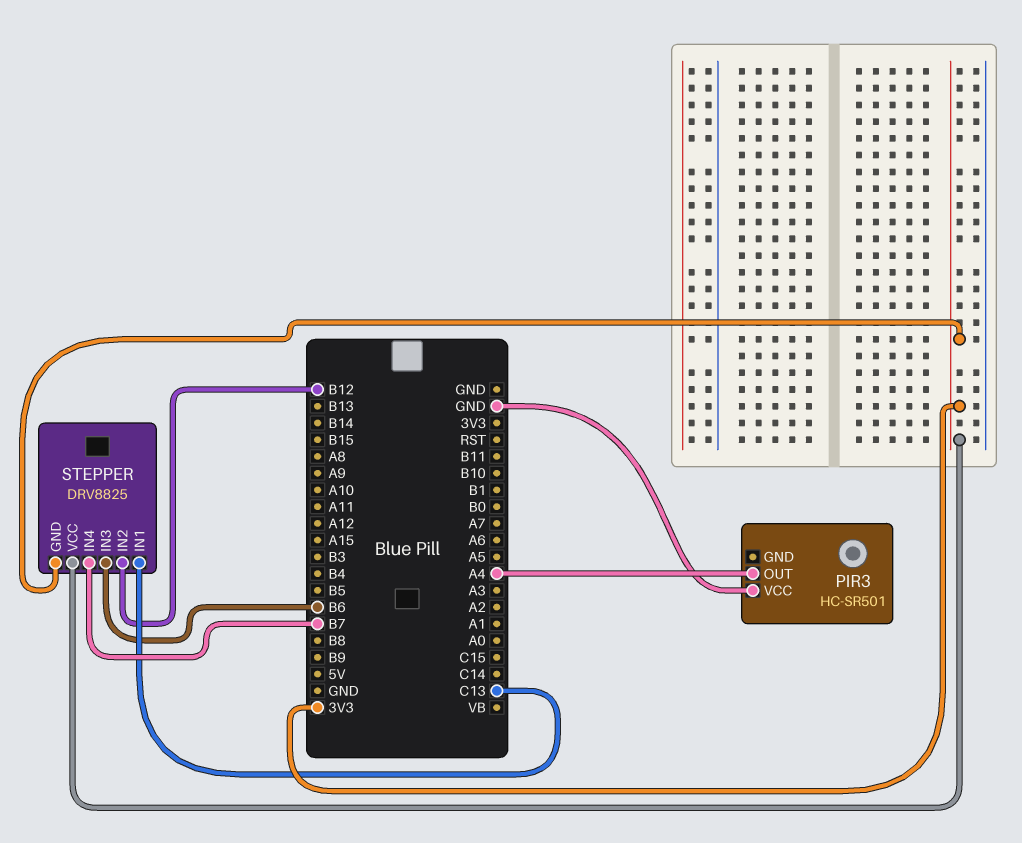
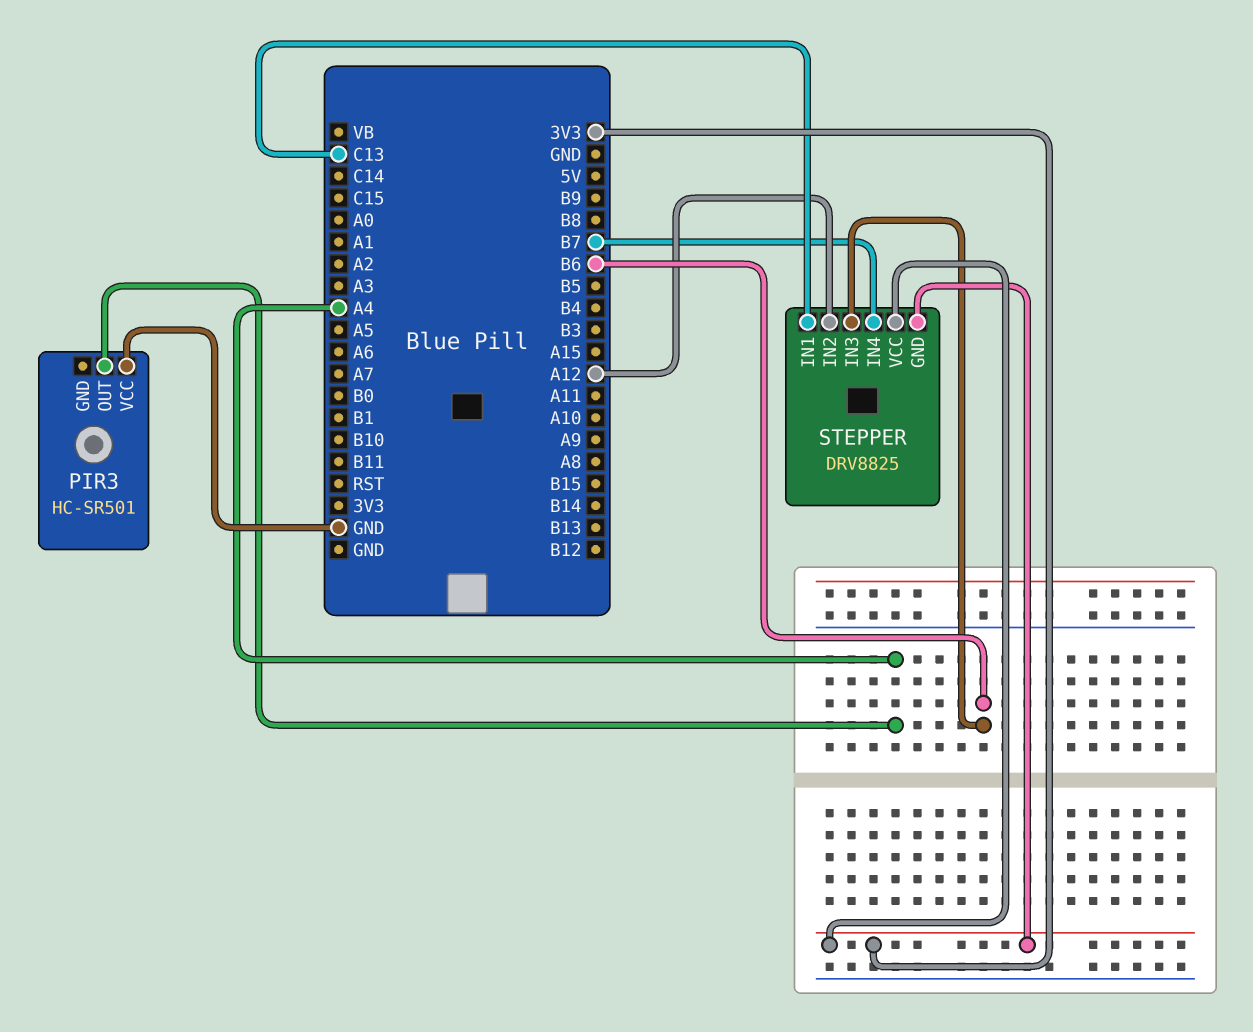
STEPPER pin IN2: B12 -> A12

